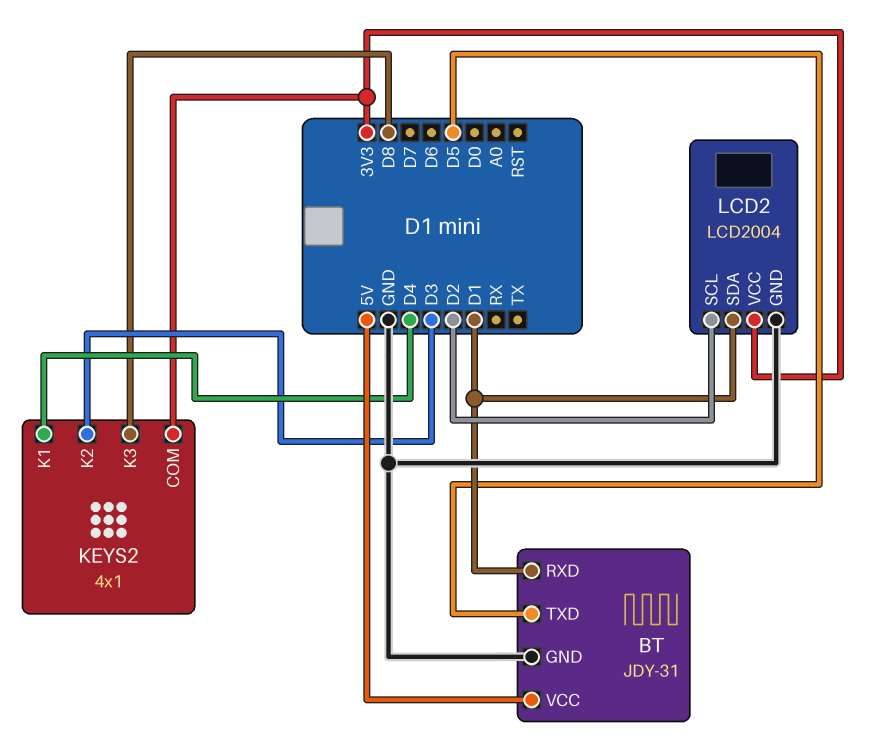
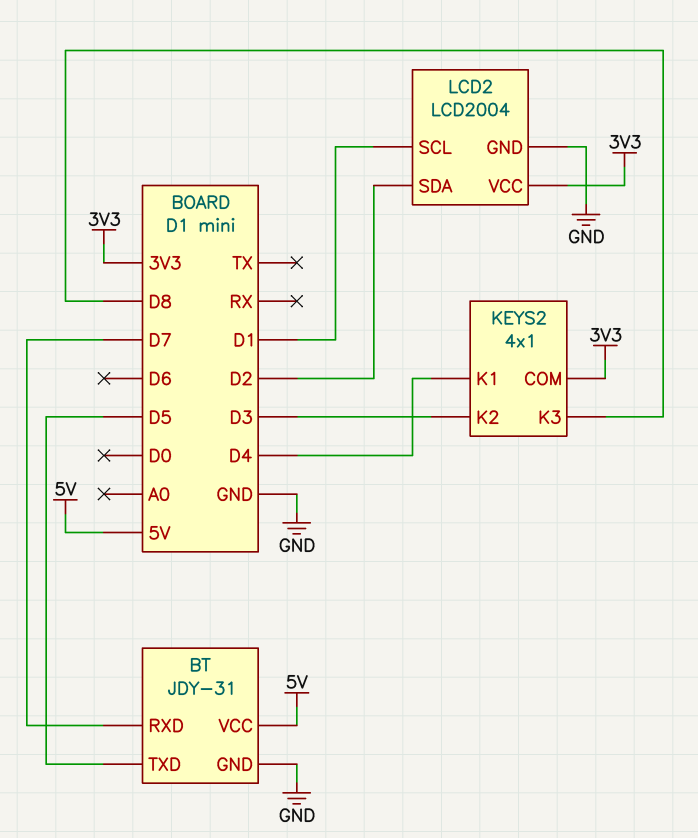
BT pin RXD: D1 -> D7
LCD2 pin SCL: D2 -> D1
LCD2 pin SDA: D1 -> D2

